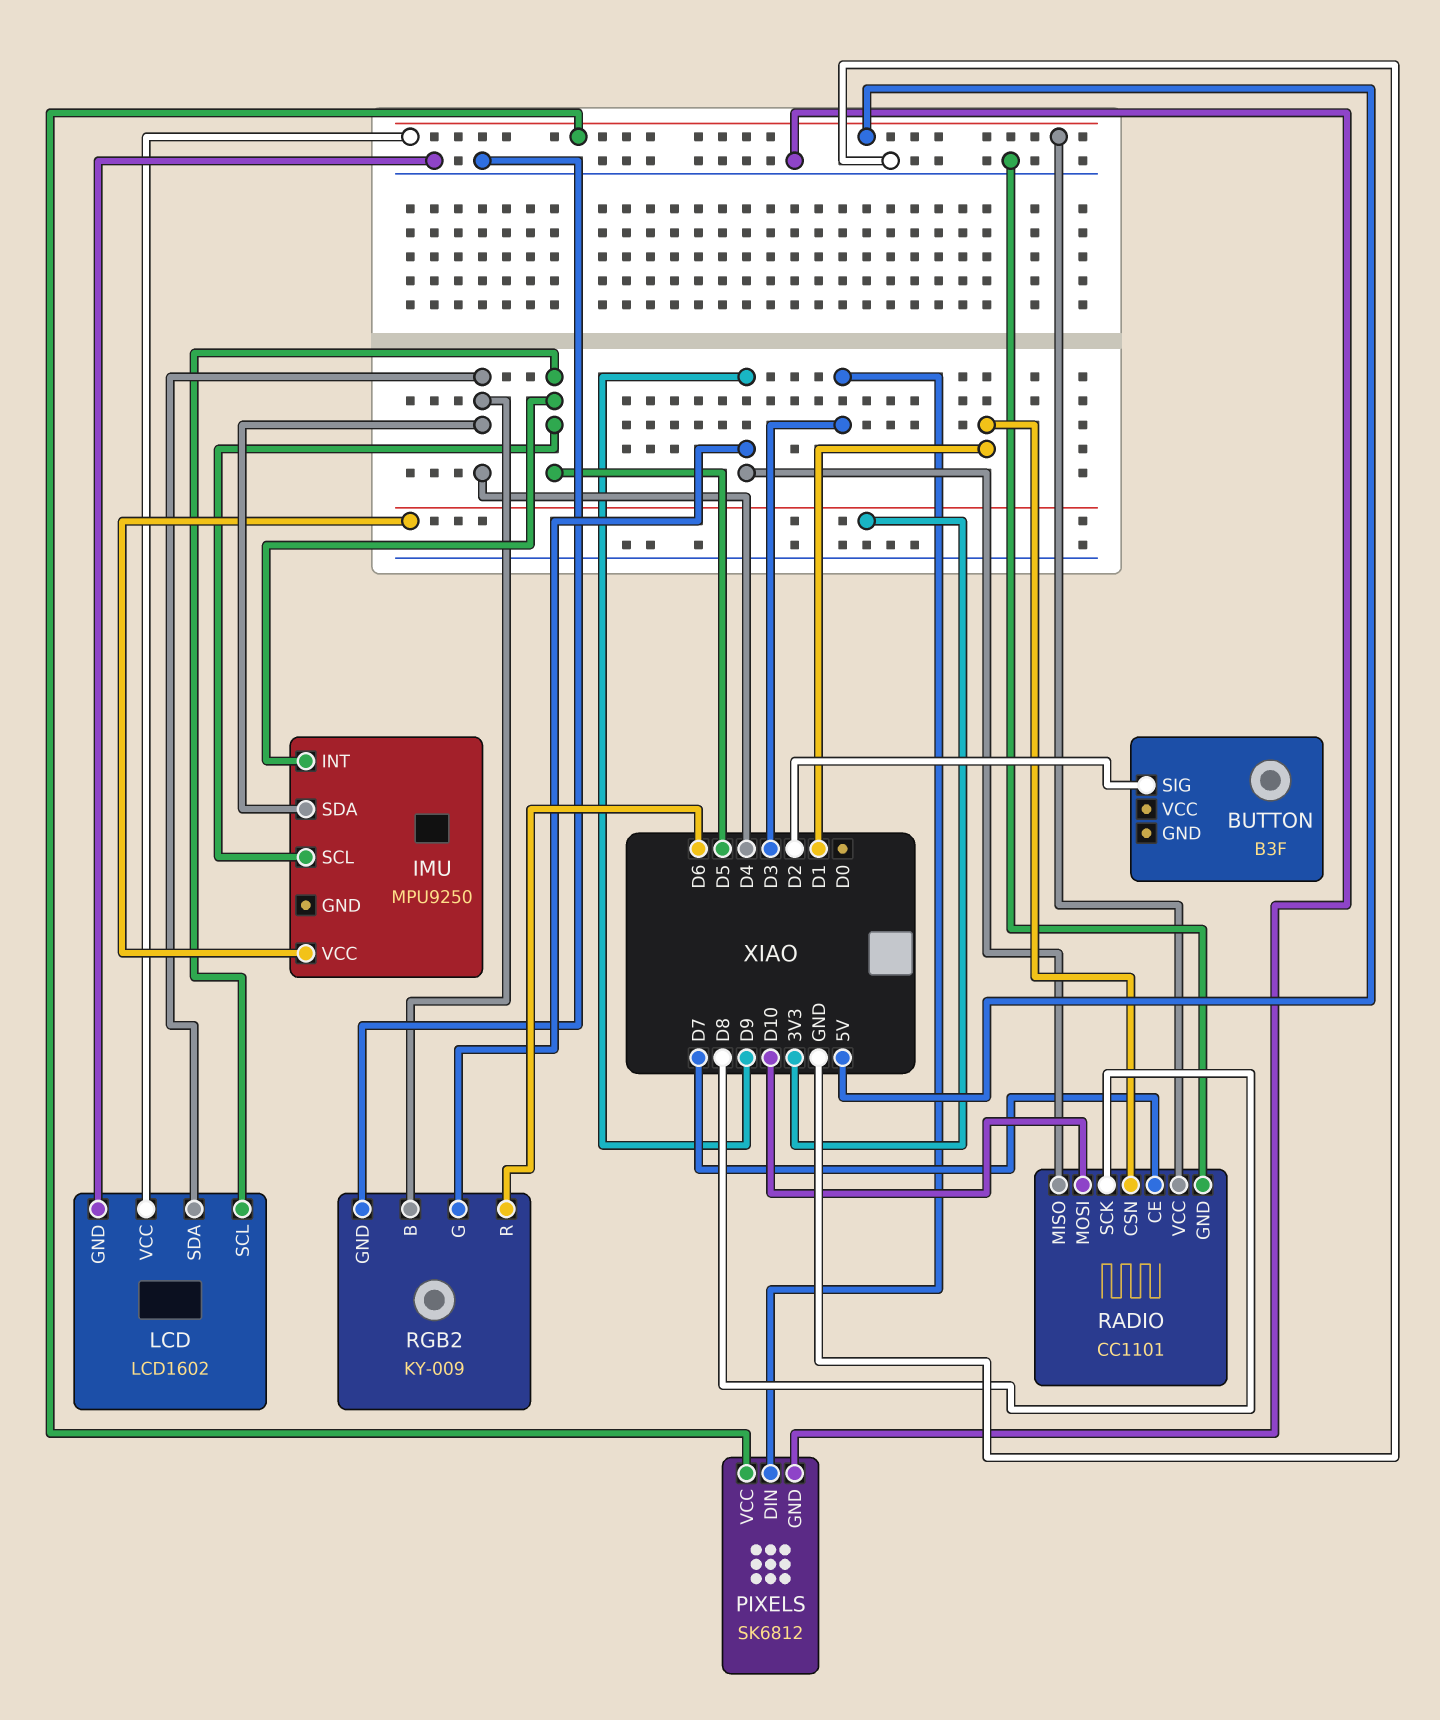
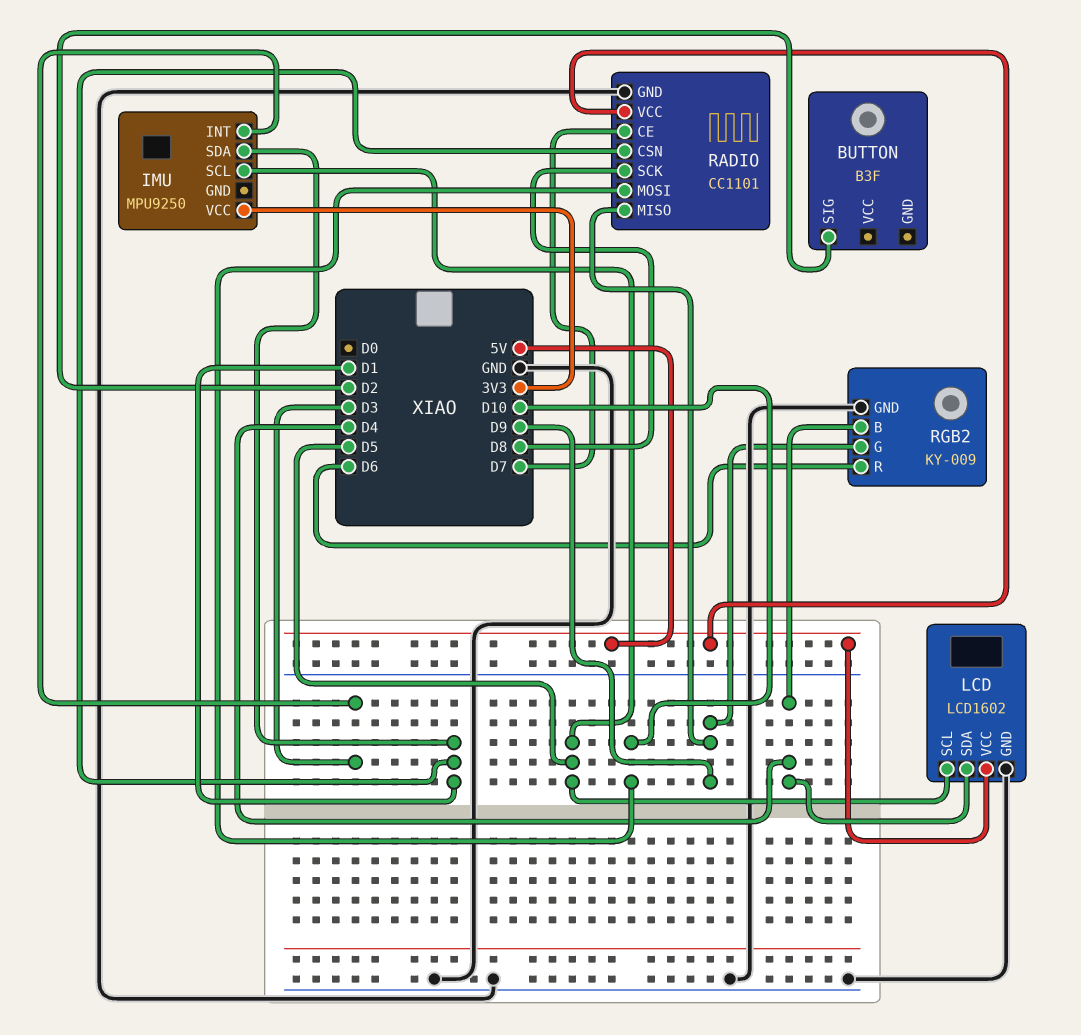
IMU pin INT: D5 -> D3
IMU pin SDA: D4 -> D1
PIXELS: SK6812 -> none
PIXELS pin DIN: D3 -> none
PIXELS pin GND: GND -> none
PIXELS pin VCC: 5V -> none

